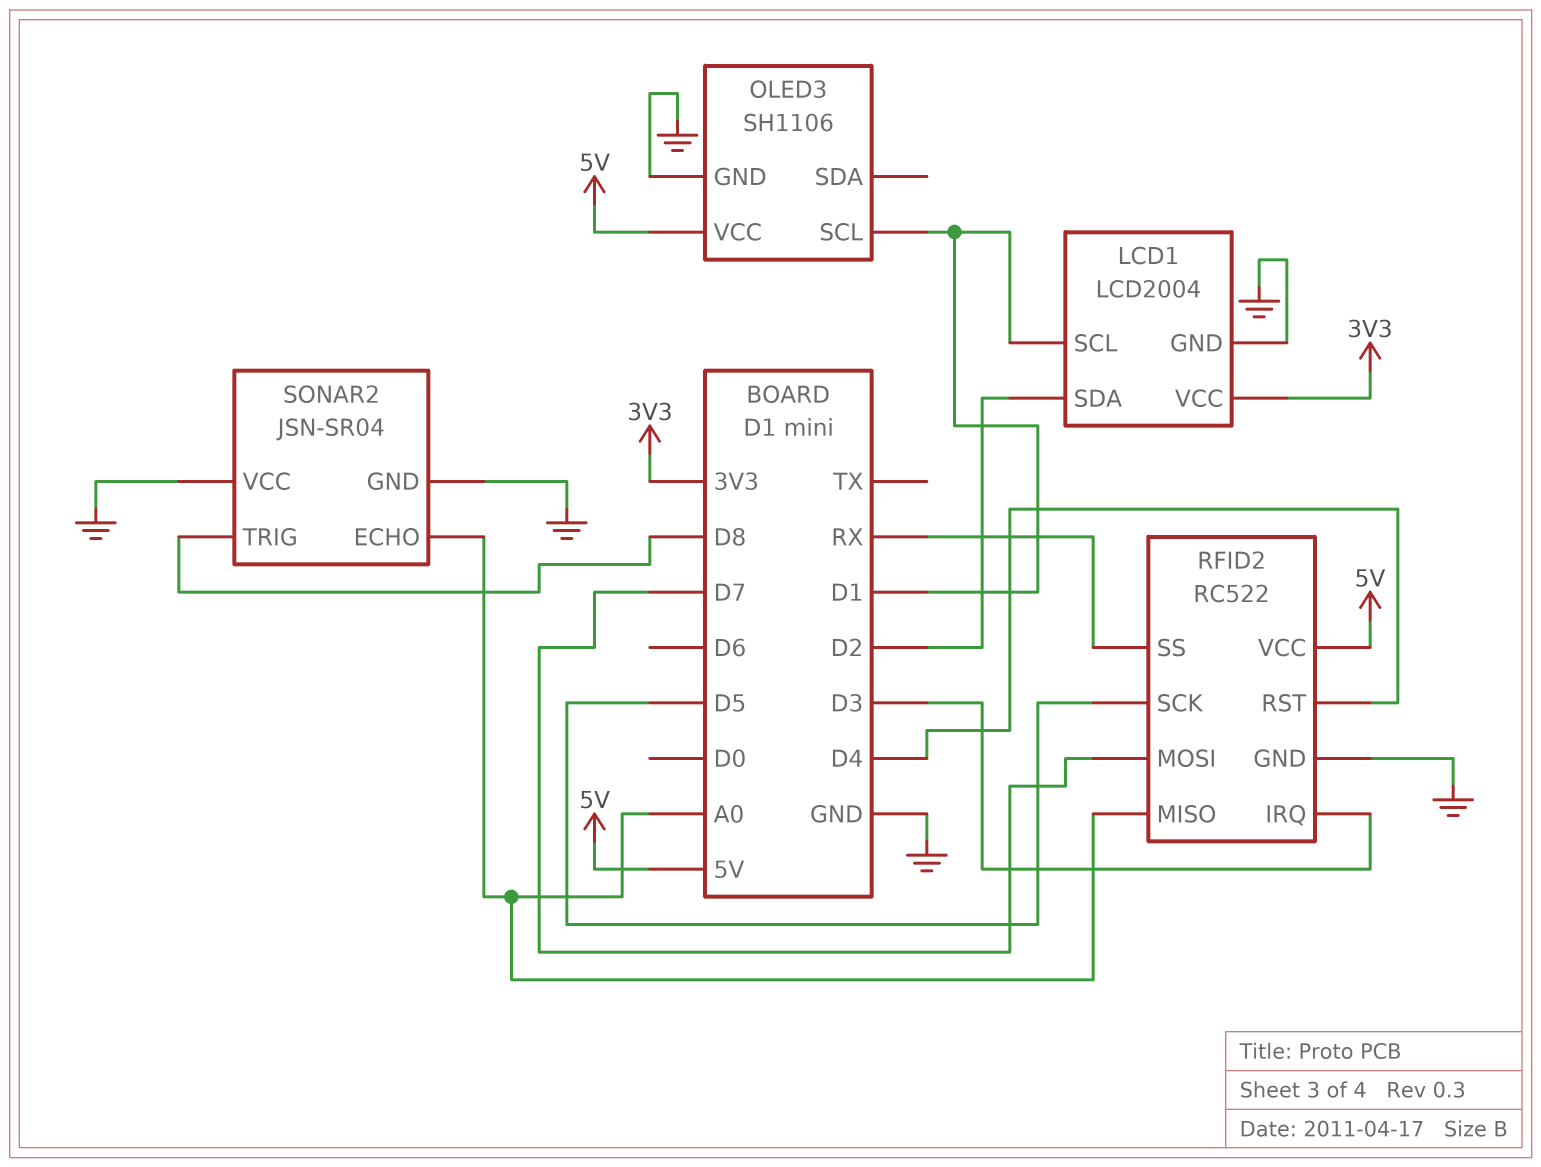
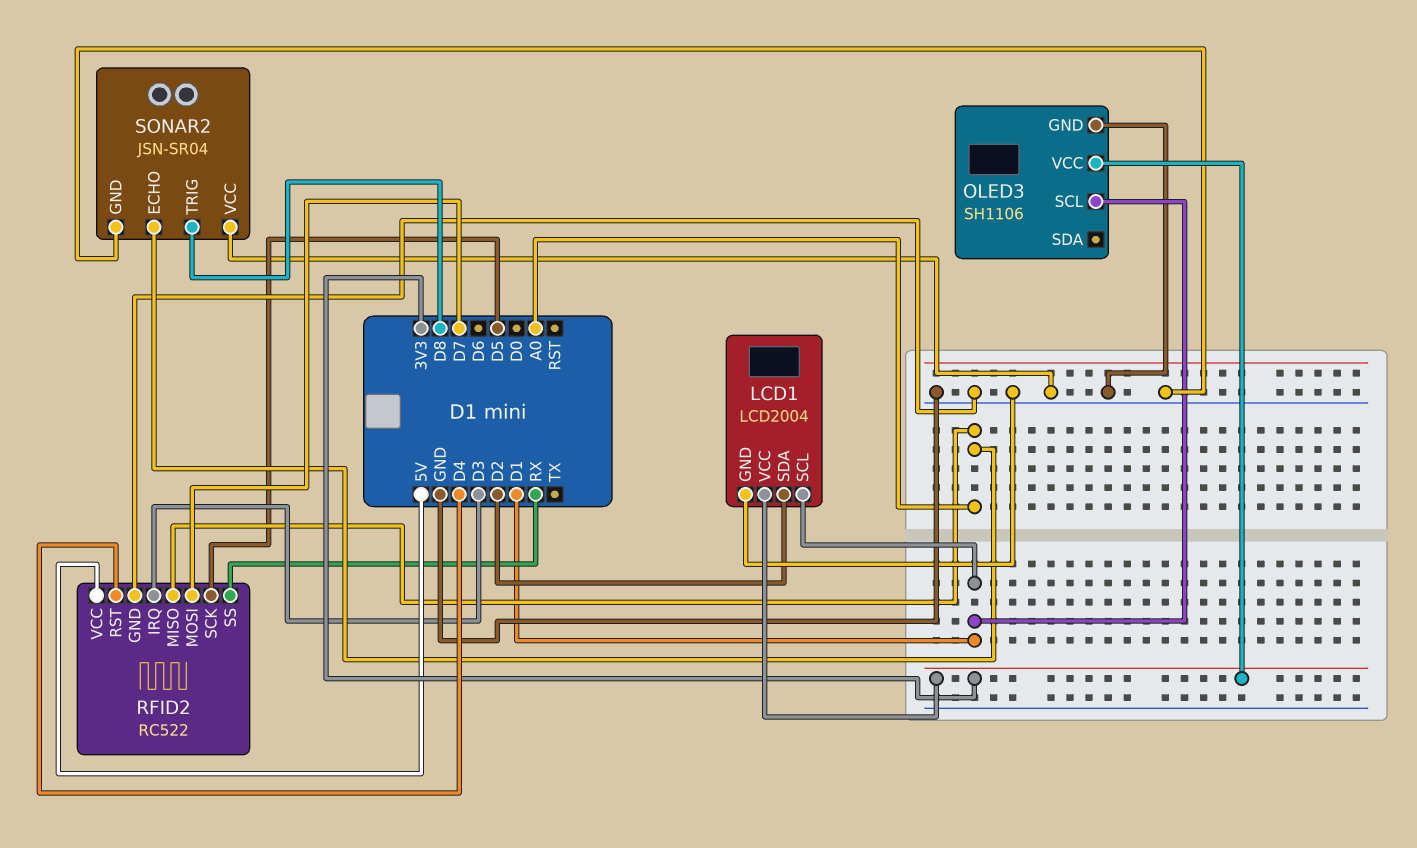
OLED3 pin VCC: 5V -> 3V3

